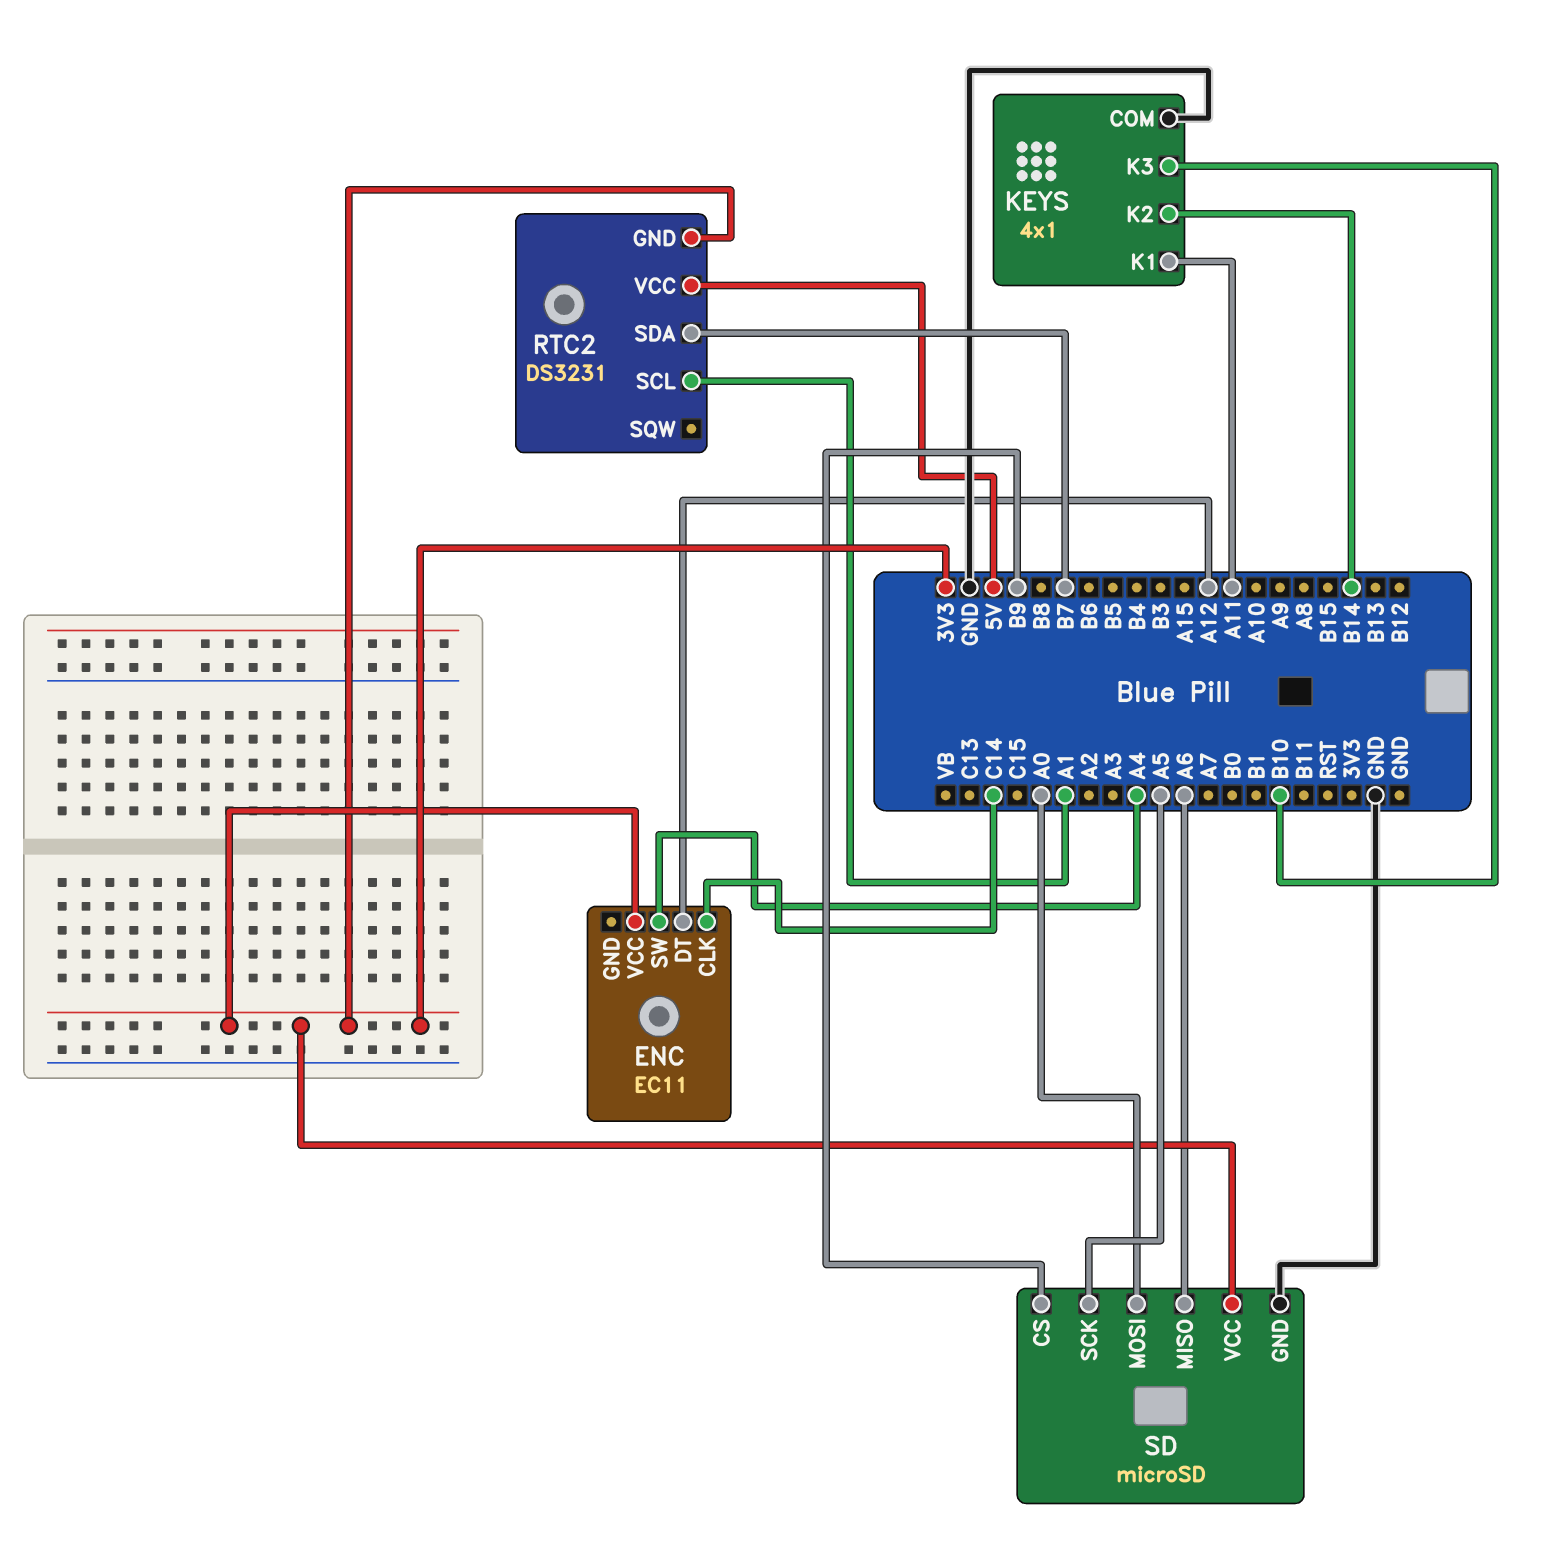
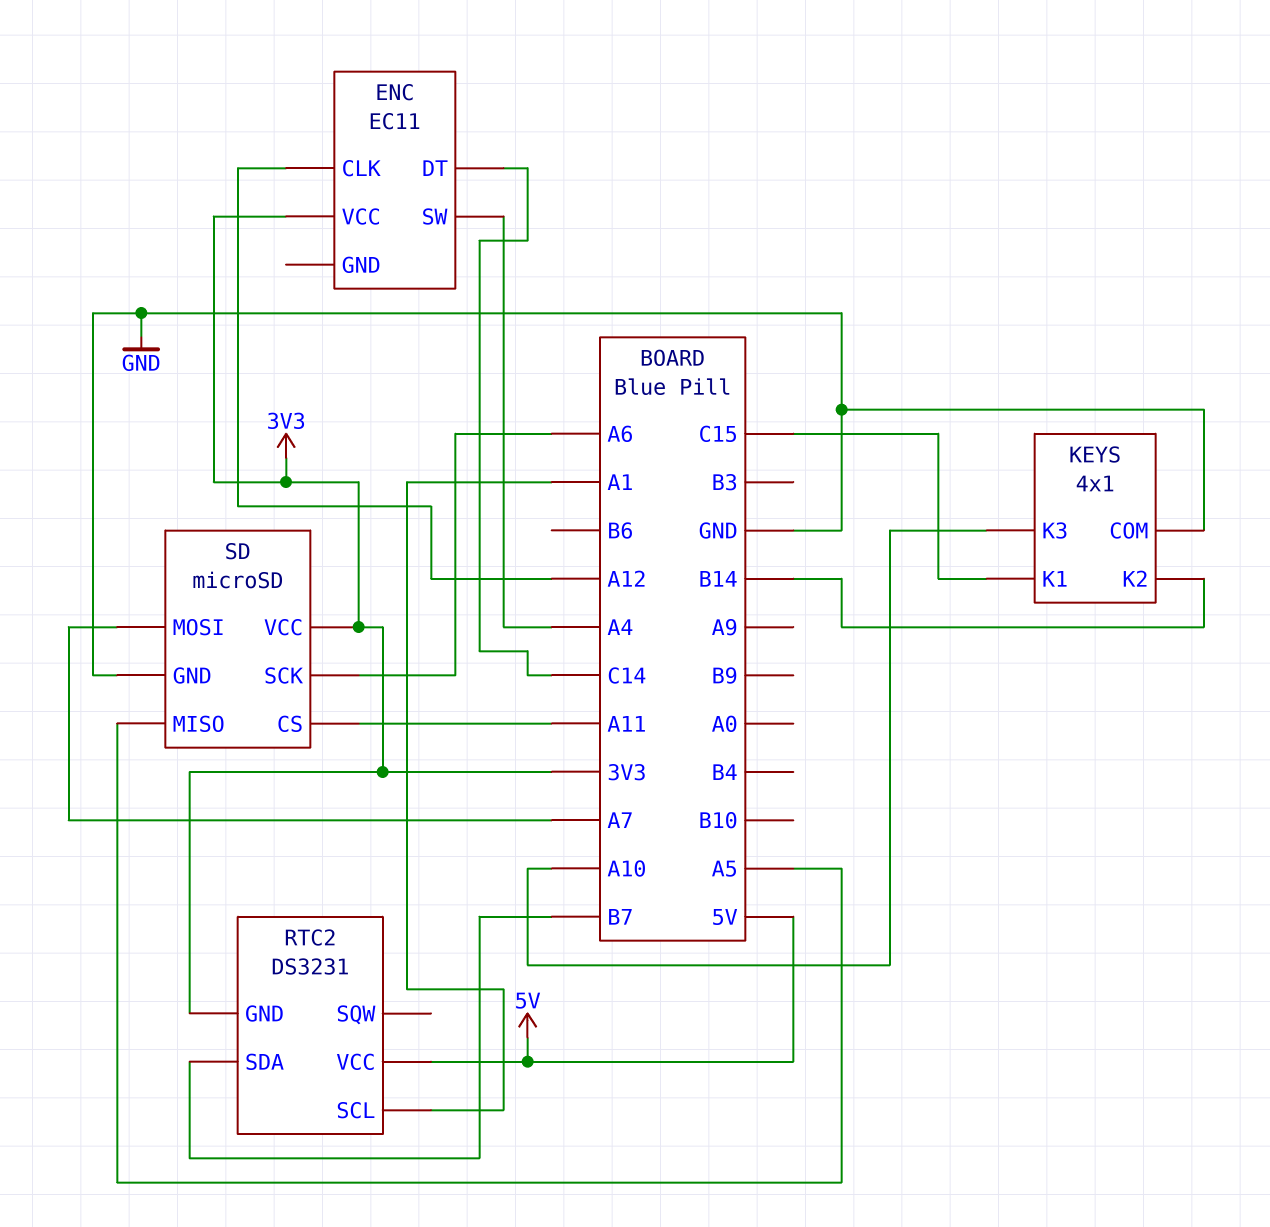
ENC pin CLK: C14 -> A12
ENC pin DT: A12 -> C14
KEYS pin K1: A11 -> C15
KEYS pin K3: B10 -> A10
SD pin CS: B9 -> A11
SD pin MISO: A6 -> A5
SD pin MOSI: A0 -> A7
SD pin SCK: A5 -> A6

